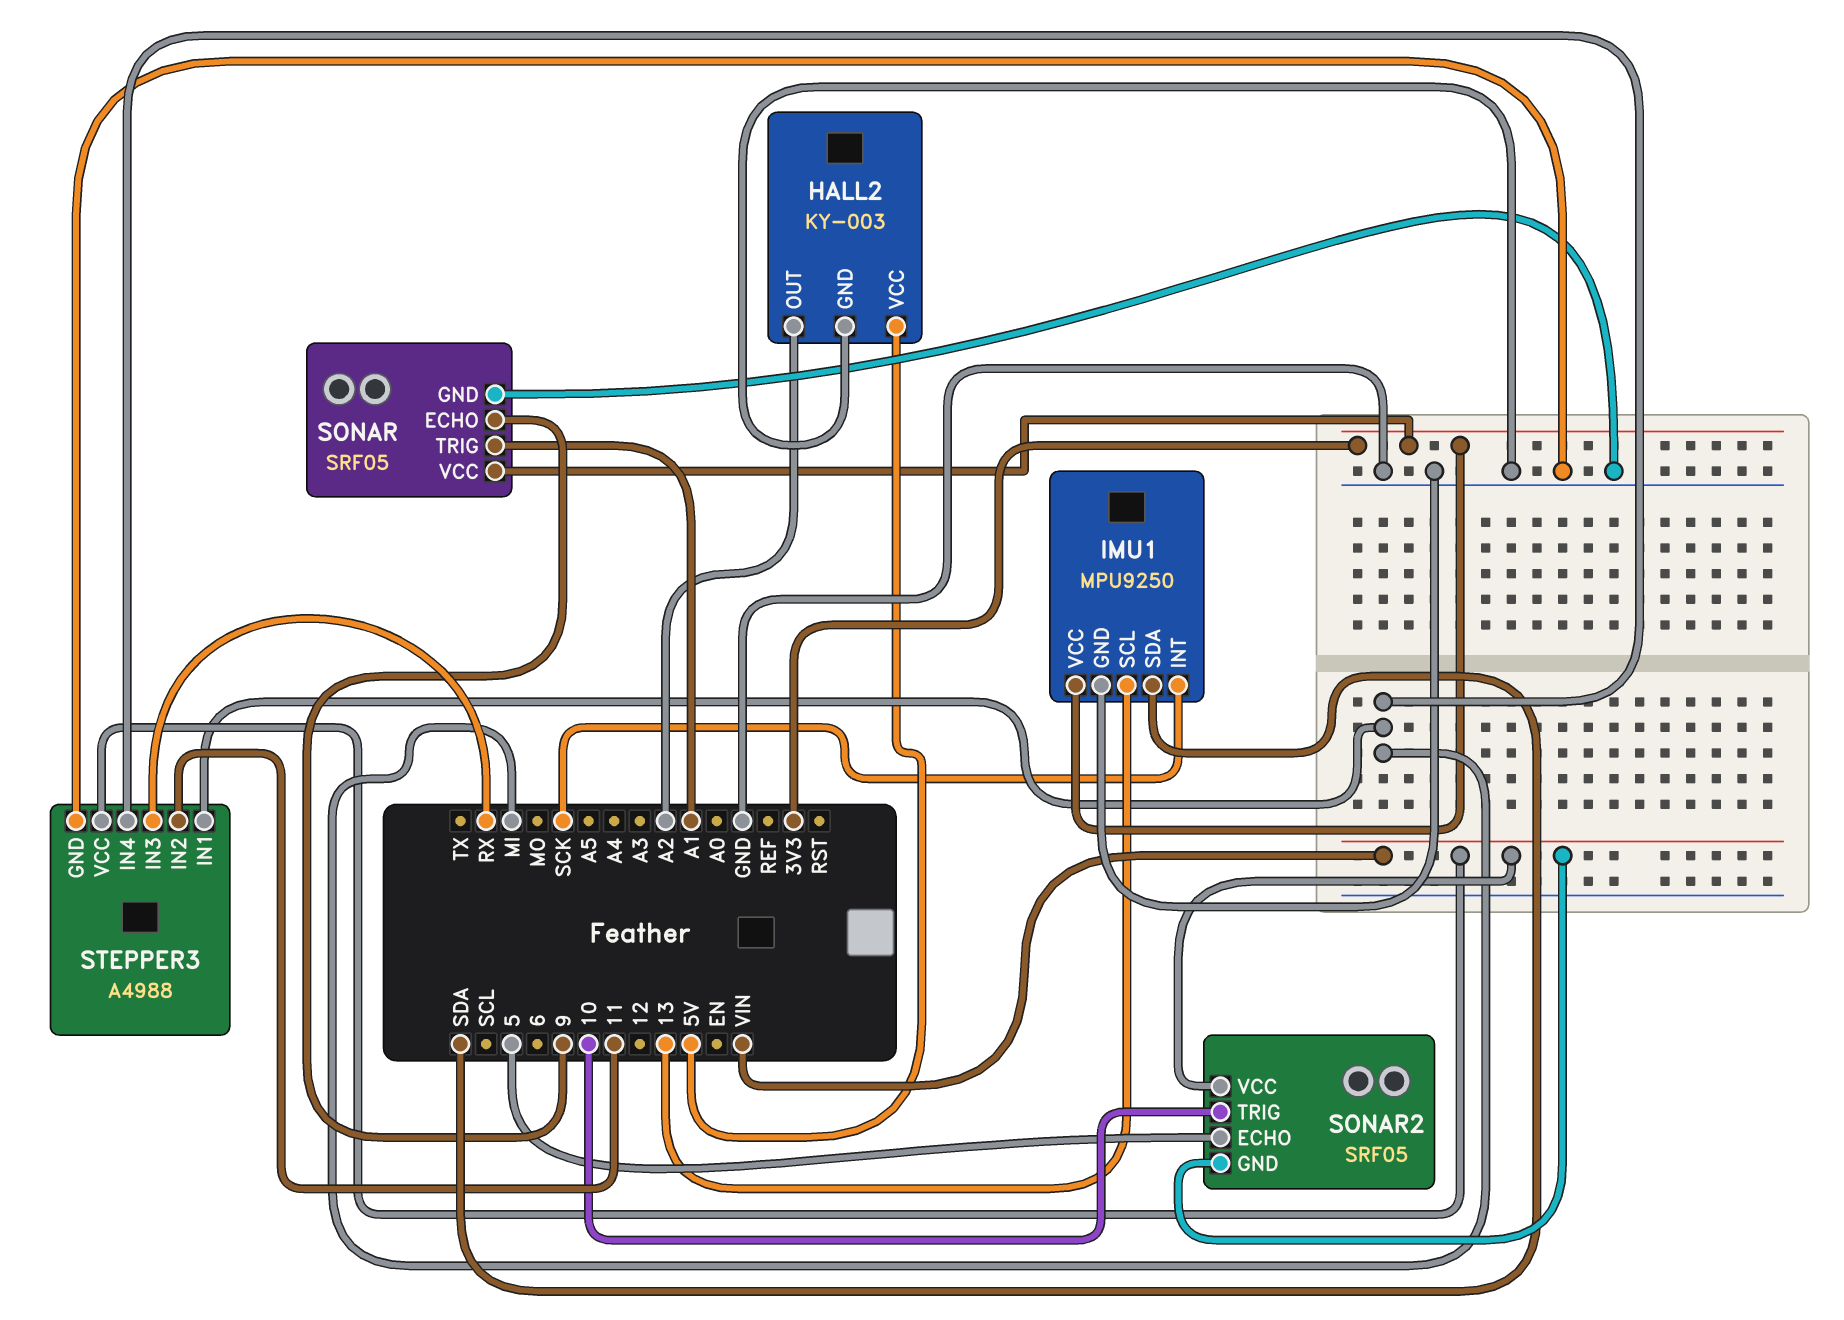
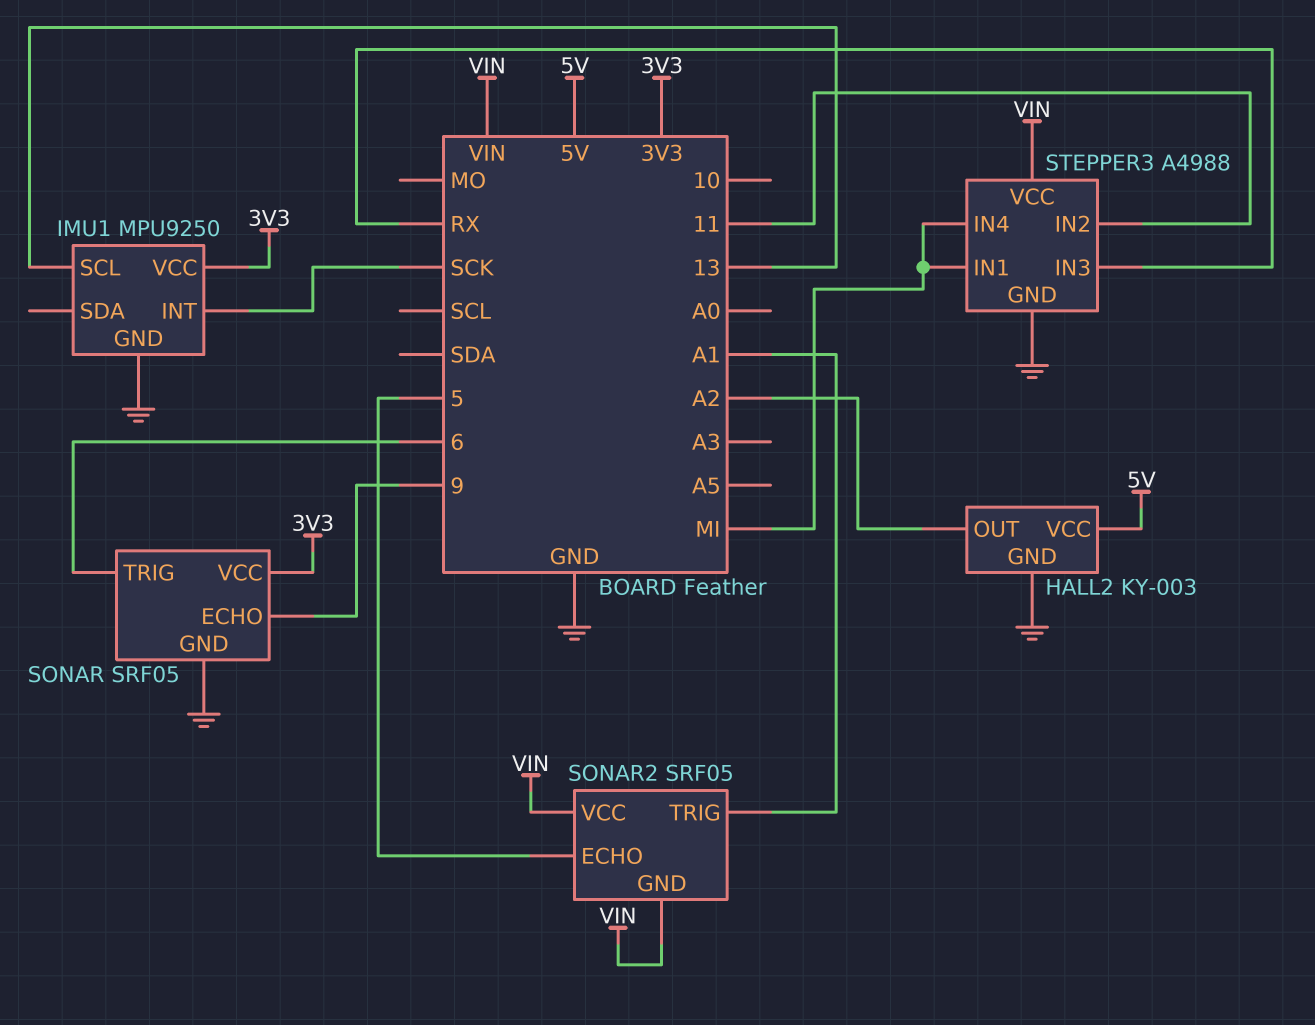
IMU1 pin SDA: SDA -> none
SONAR pin TRIG: A1 -> 6
SONAR2 pin TRIG: 10 -> A1

